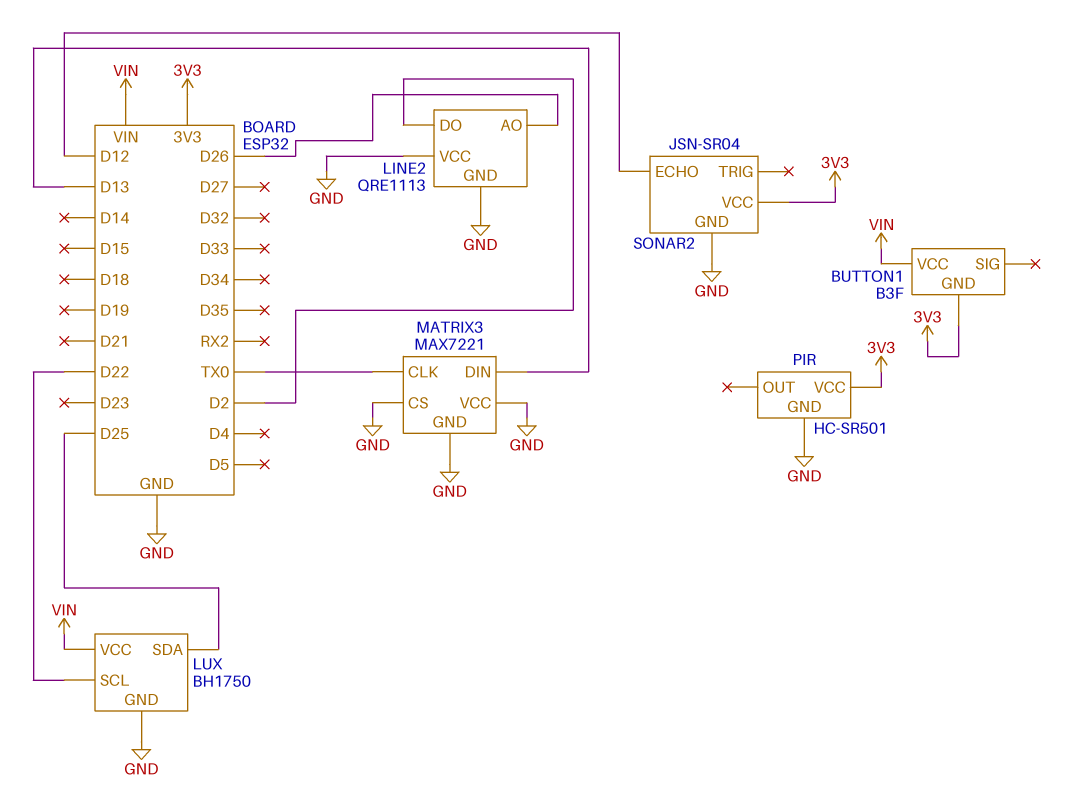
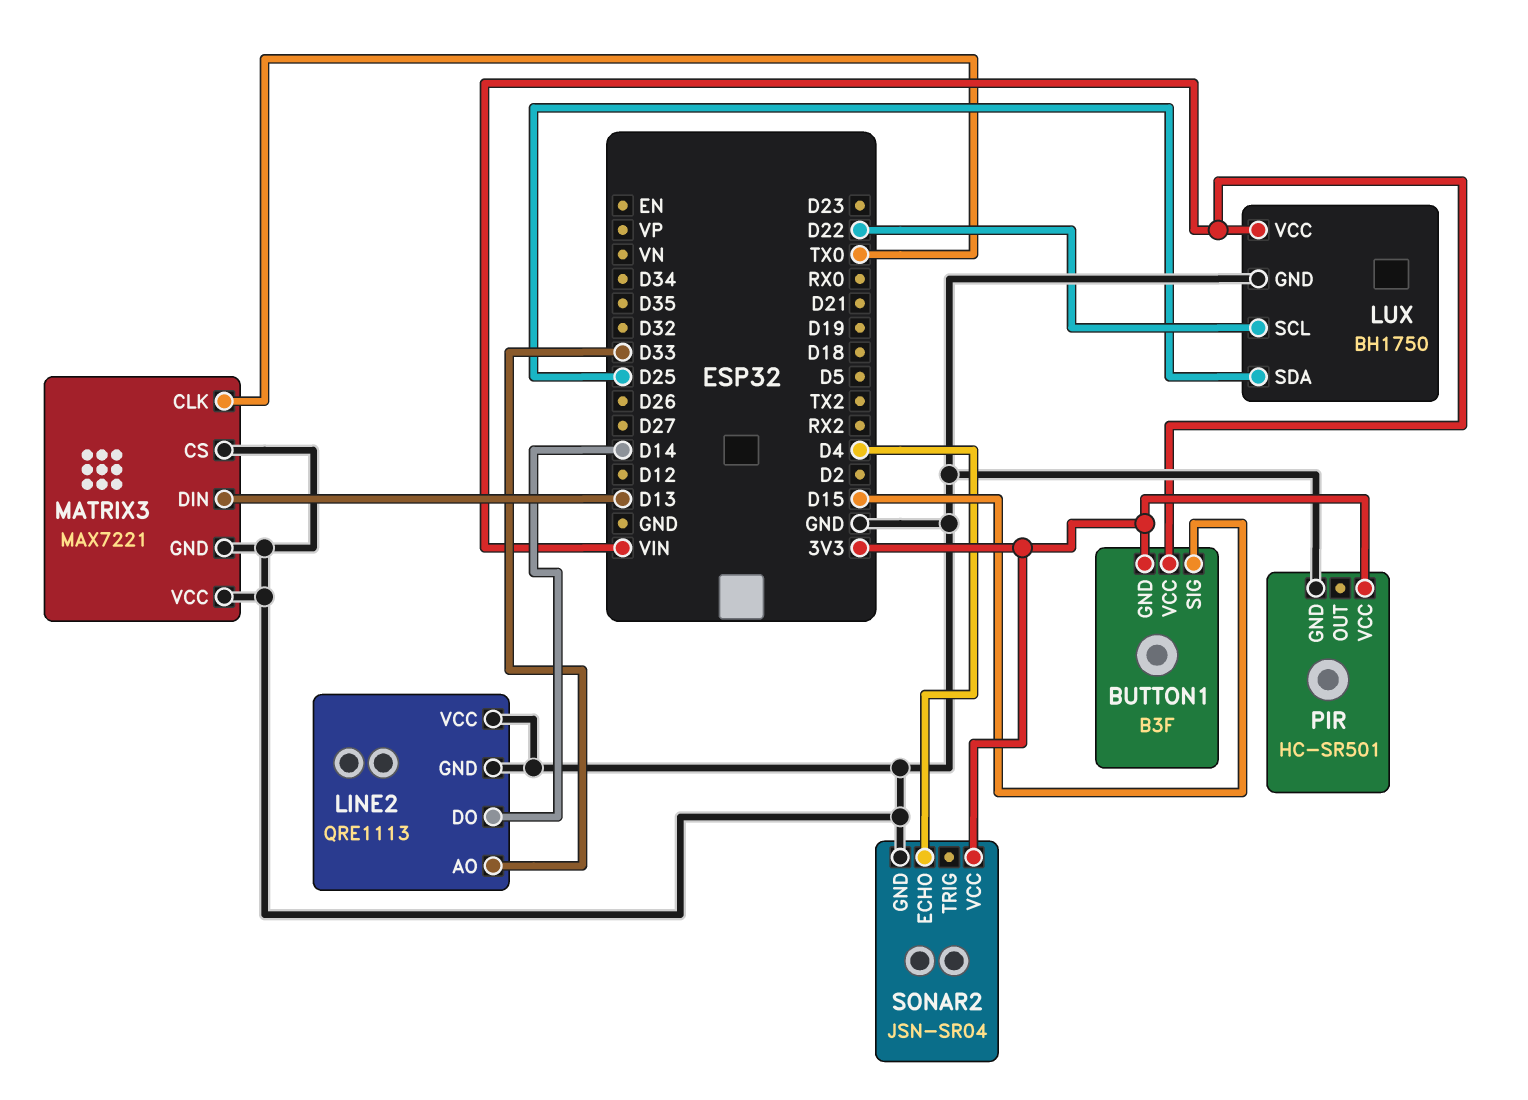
BUTTON1 pin SIG: none -> D15
LINE2 pin AO: D26 -> D33
LINE2 pin DO: D2 -> D14
SONAR2 pin ECHO: D12 -> D4

